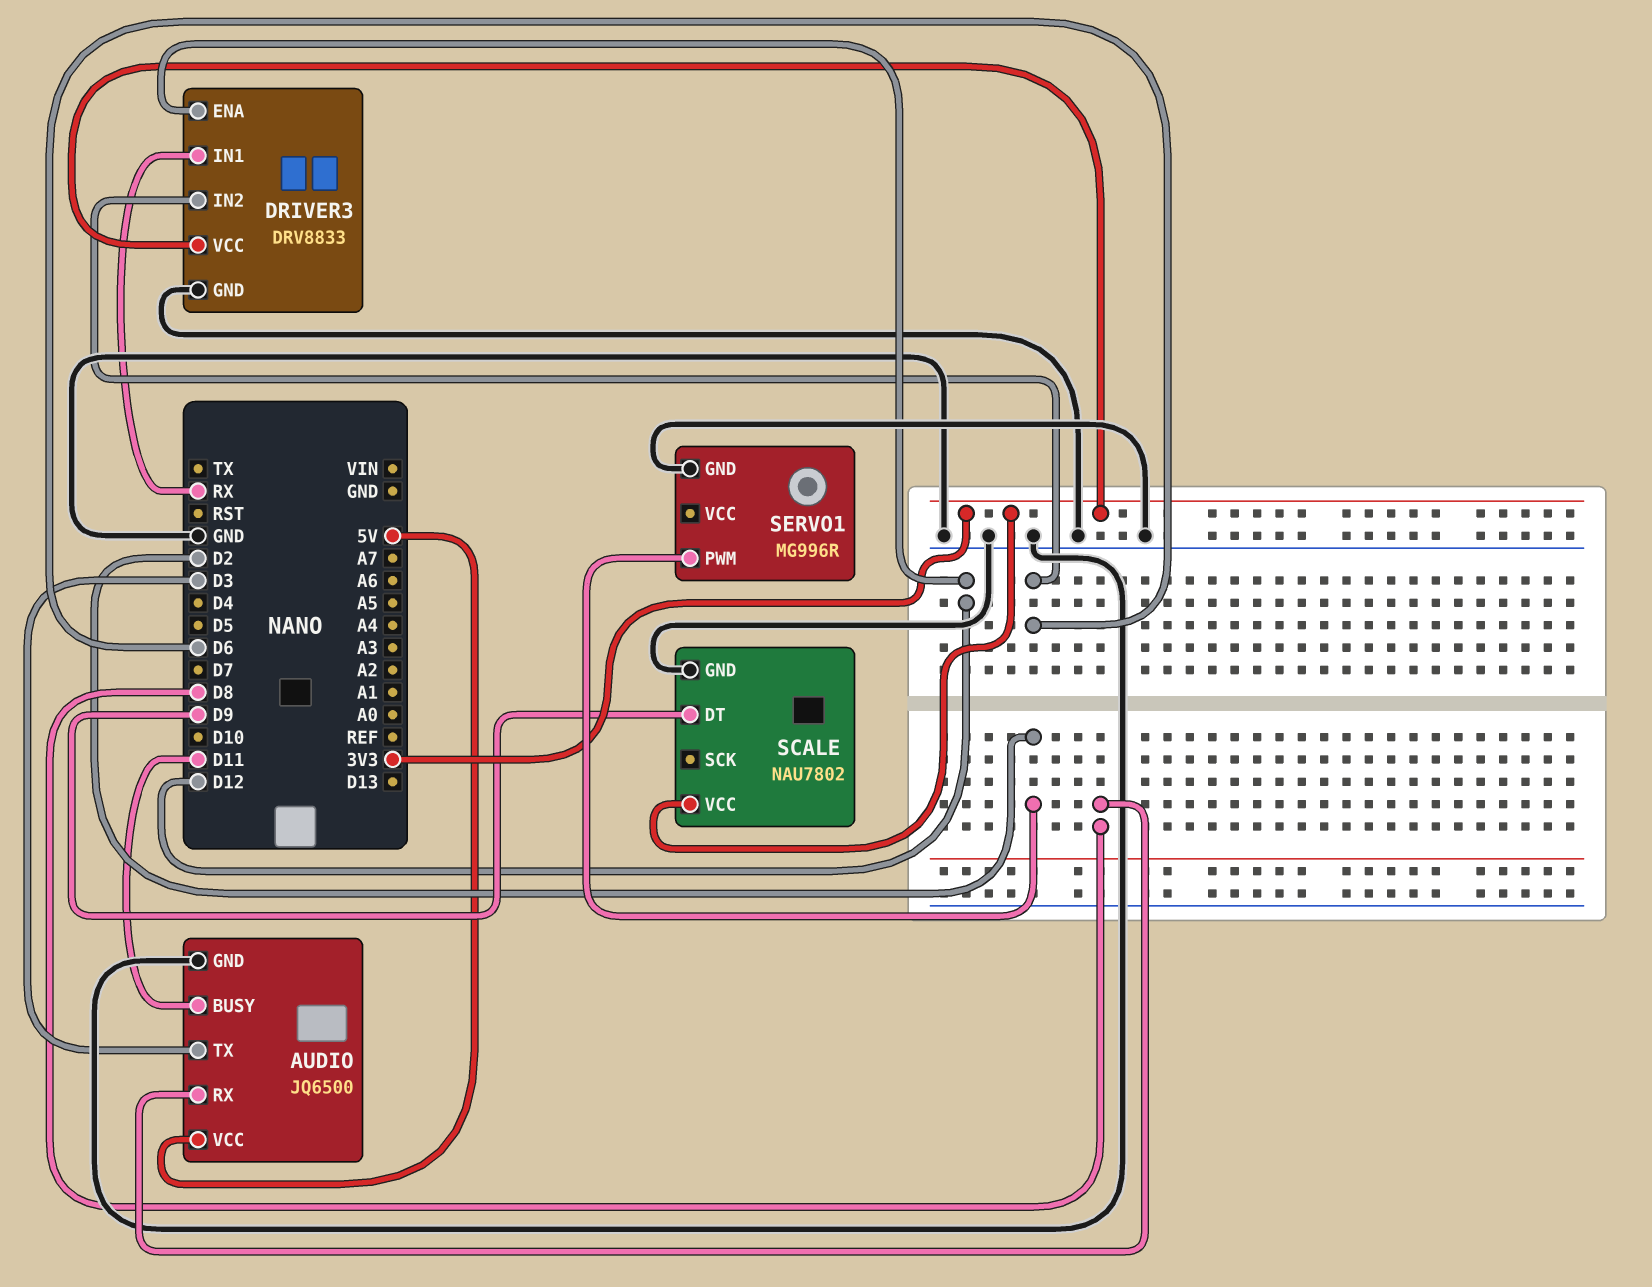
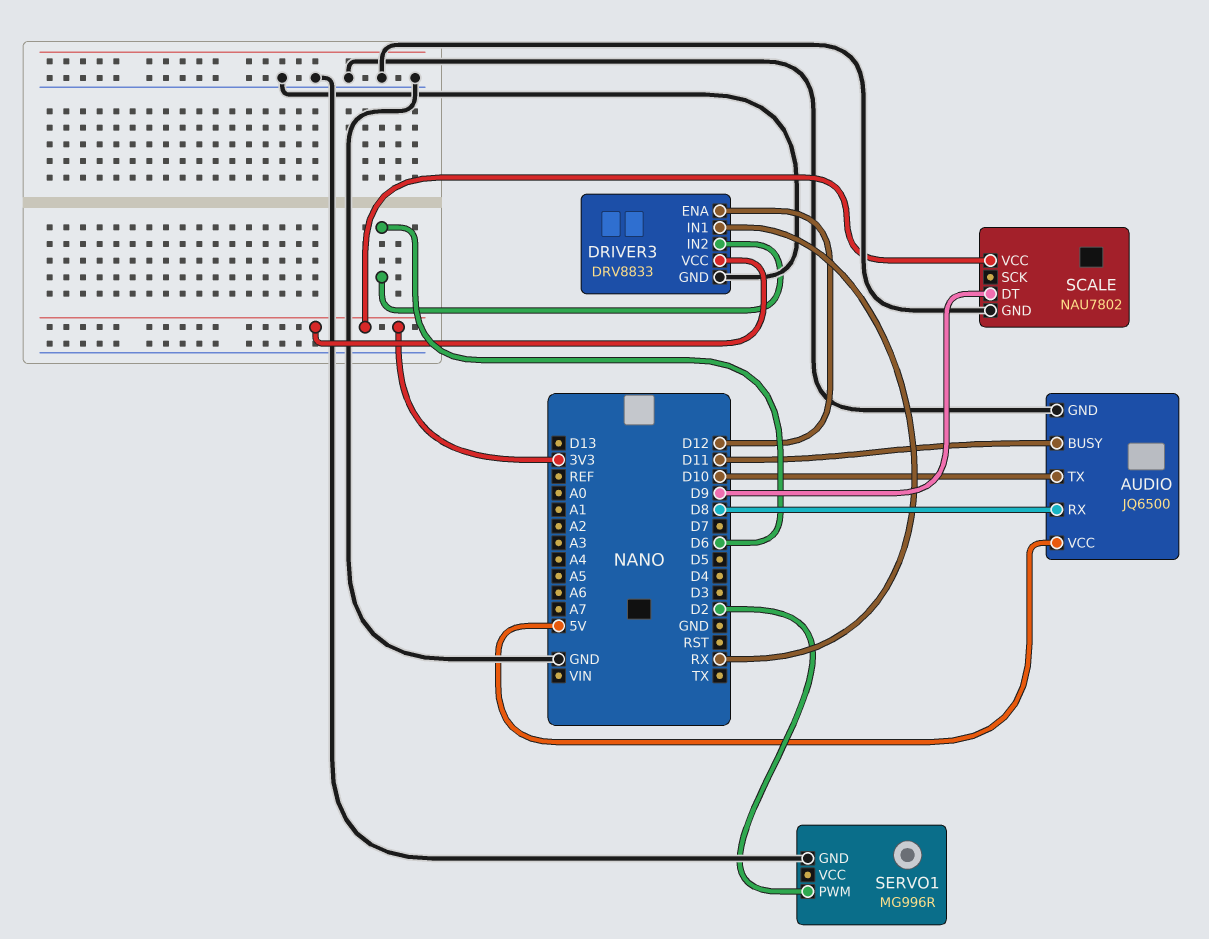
AUDIO pin TX: D3 -> D10

